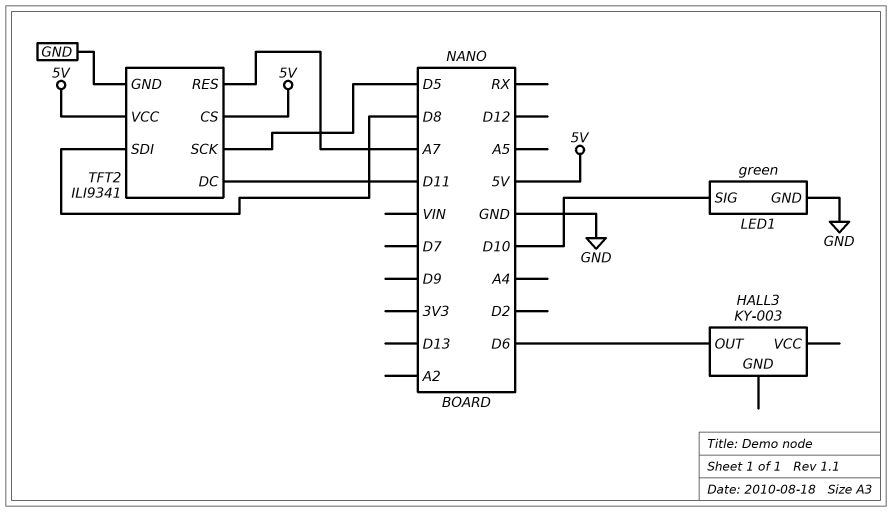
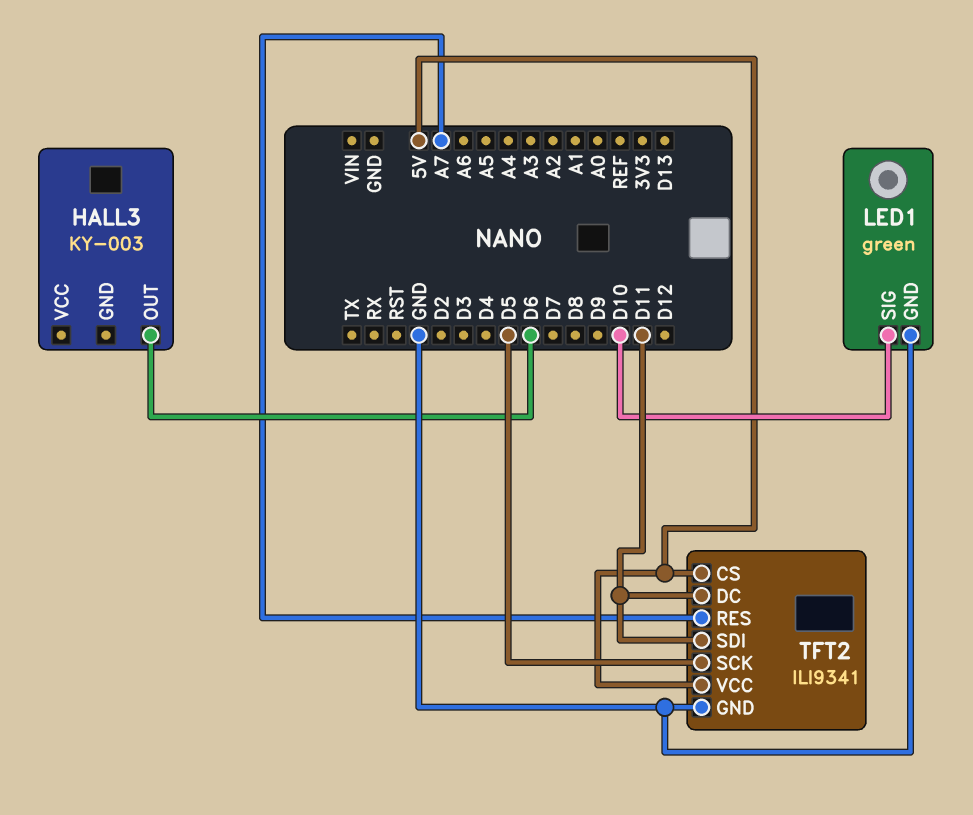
TFT2 pin SDI: D8 -> D11

